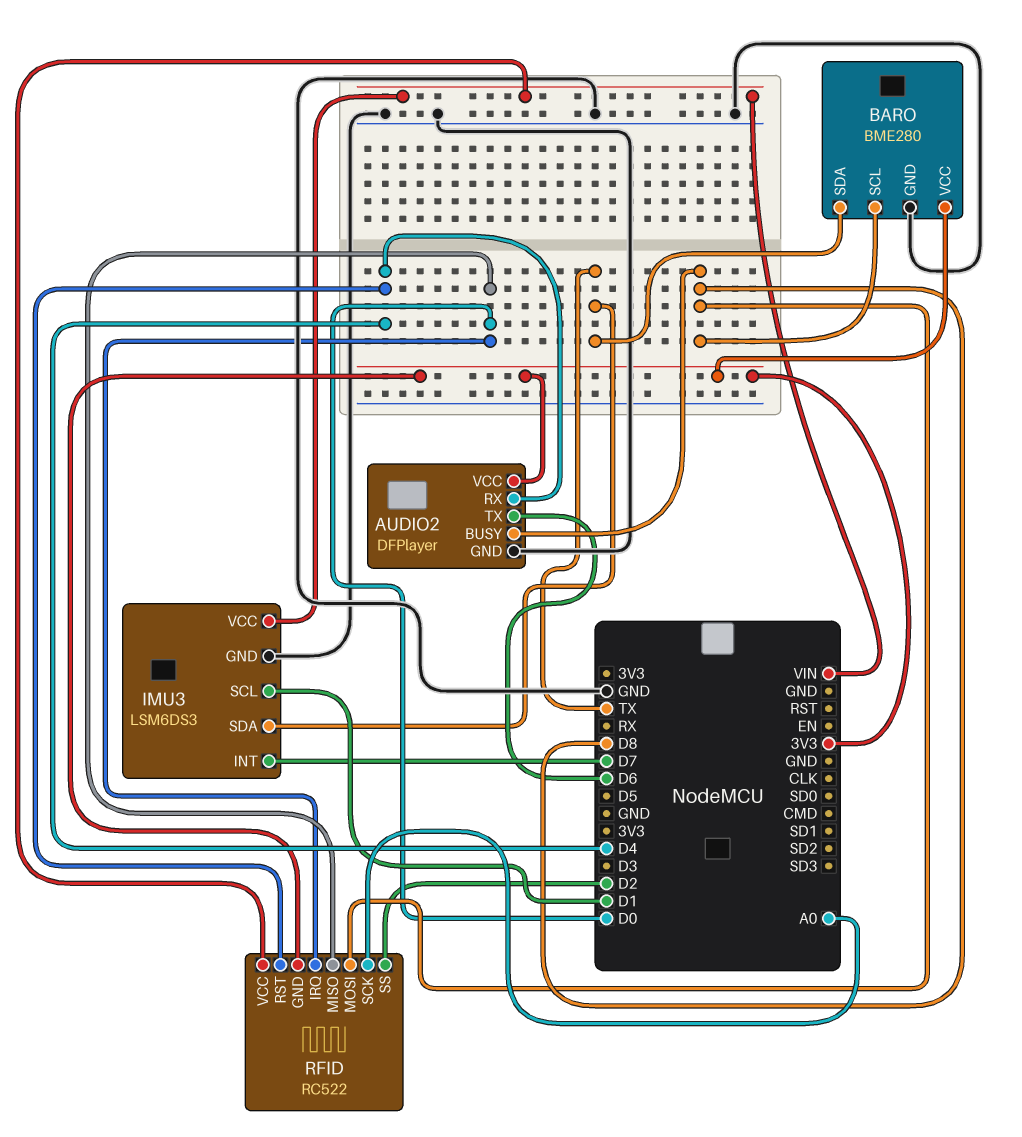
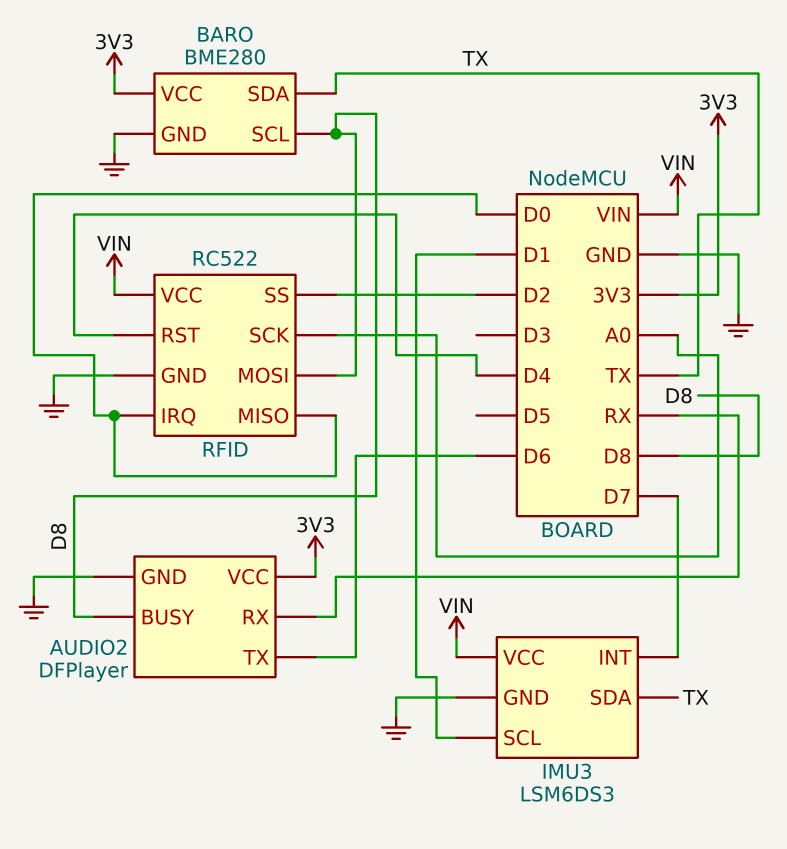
AUDIO2 pin RX: D4 -> RX
RFID pin GND: 3V3 -> GND

